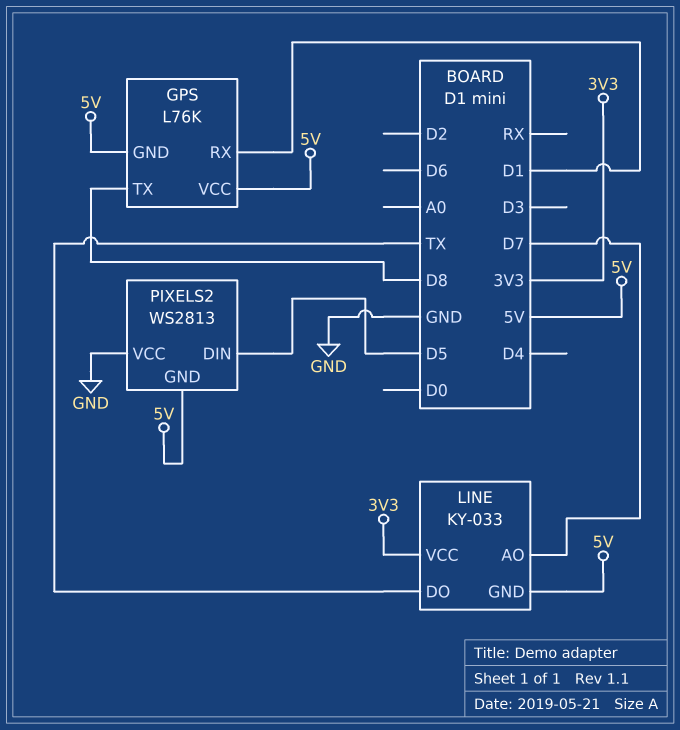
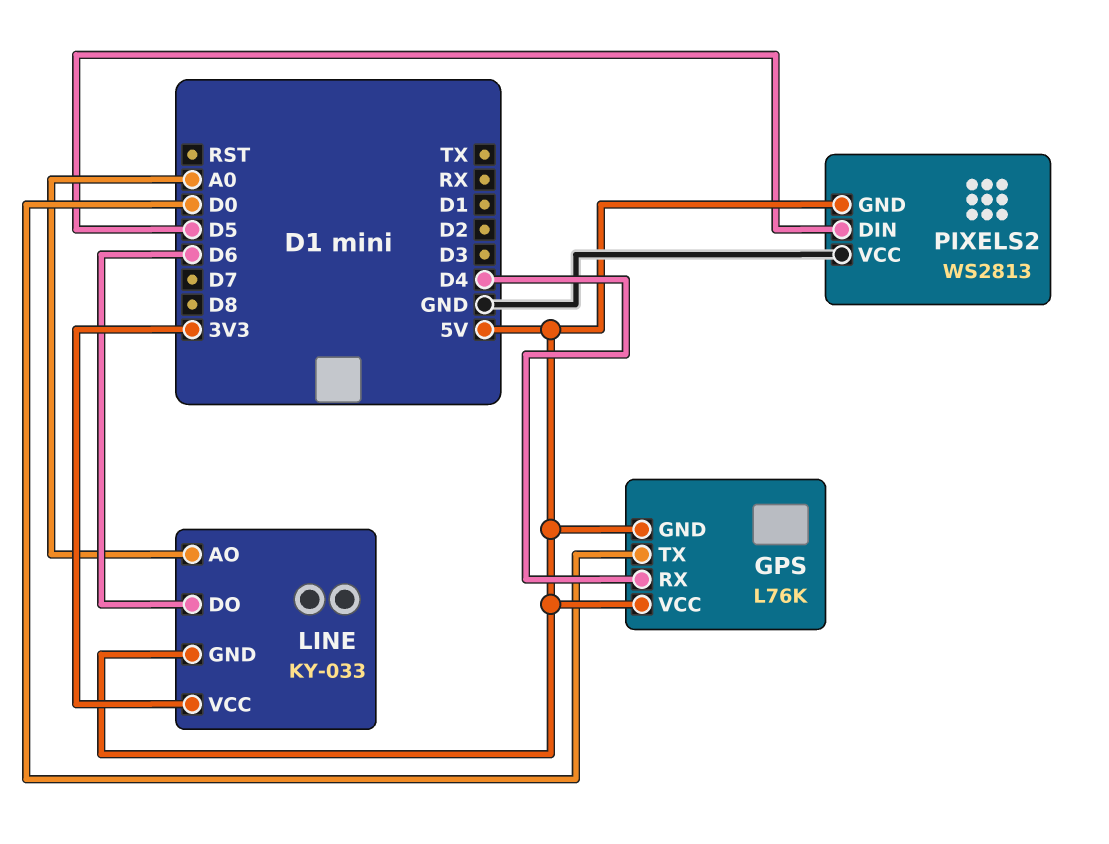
GPS pin RX: D1 -> D4
GPS pin TX: D8 -> D0
LINE pin AO: D7 -> A0
LINE pin DO: TX -> D6

